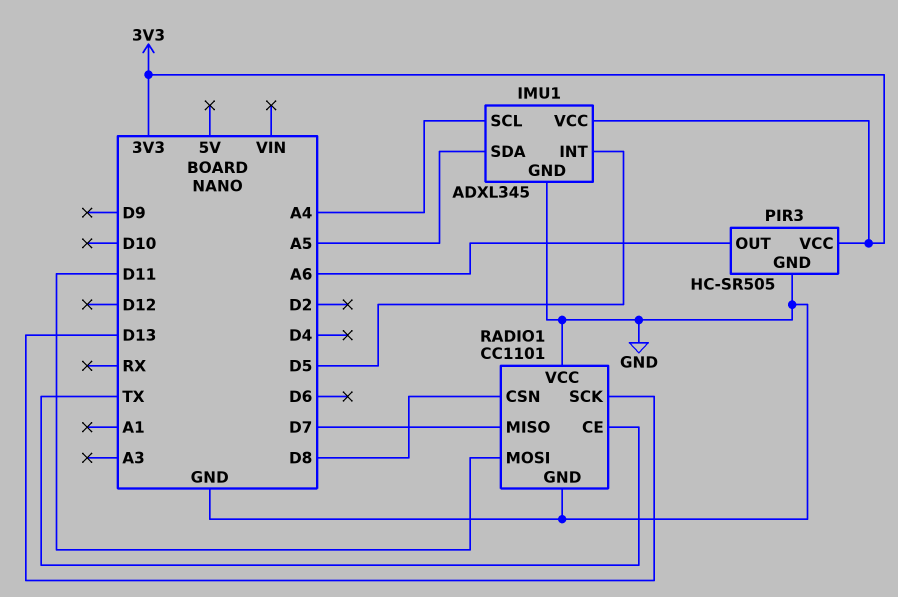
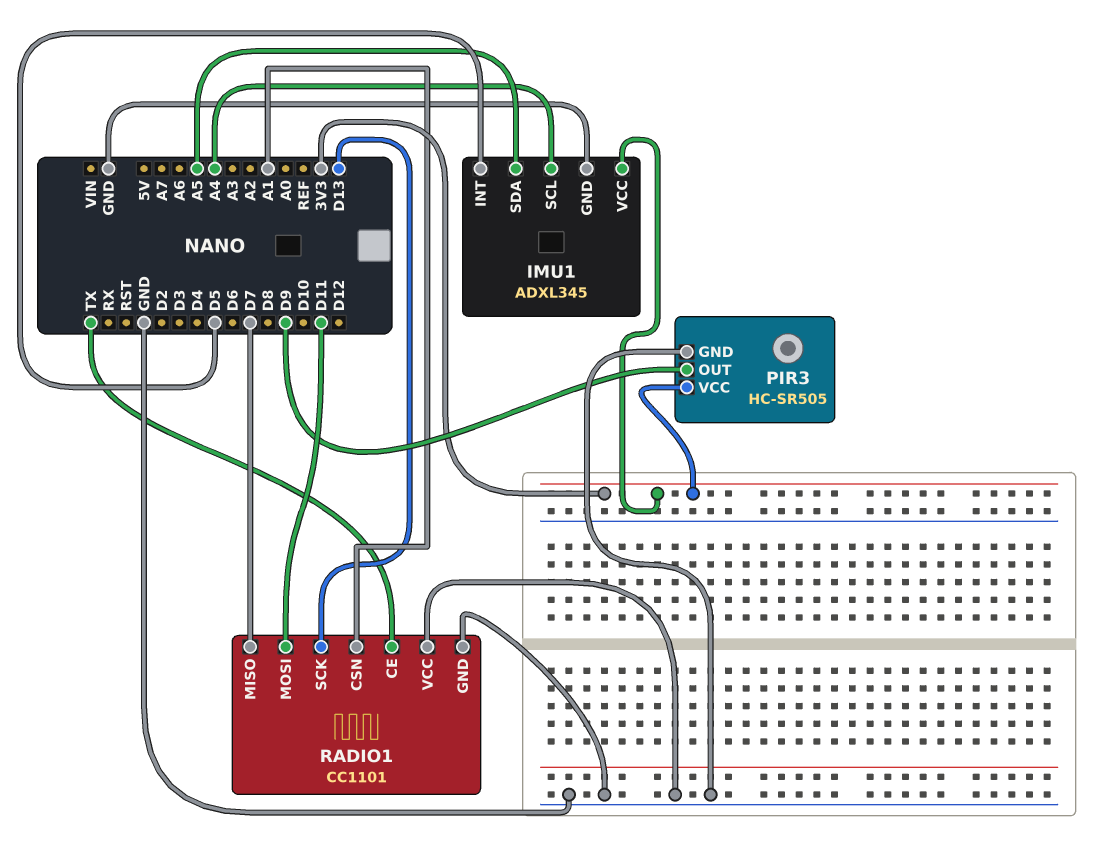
PIR3 pin OUT: A6 -> D9
RADIO1 pin CSN: D8 -> A1

